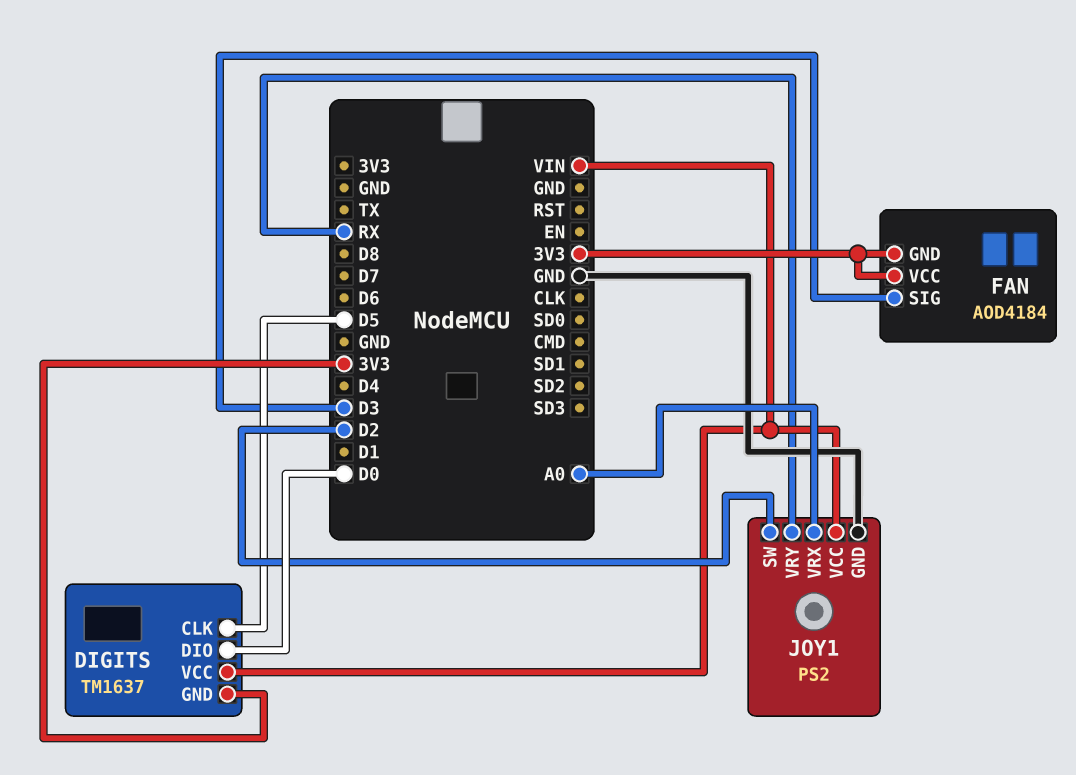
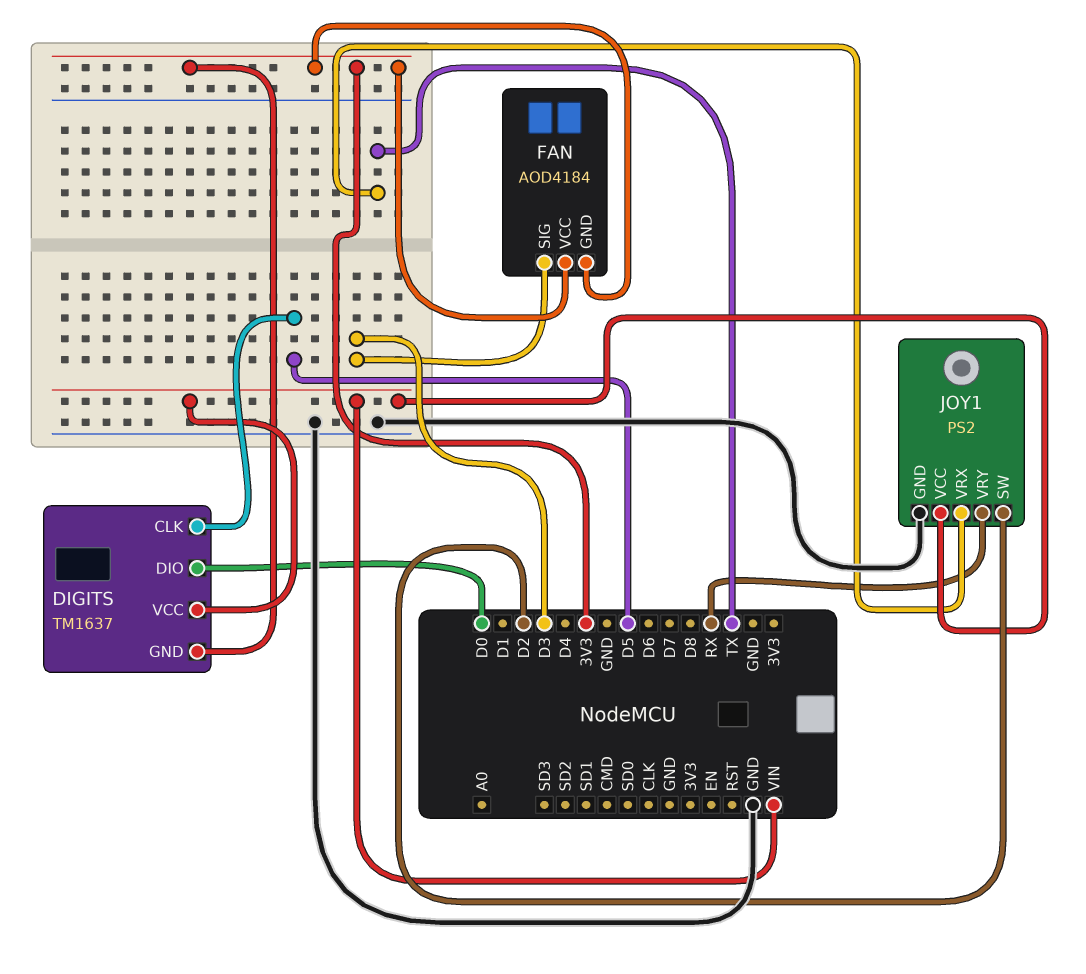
JOY1 pin VRX: A0 -> TX

